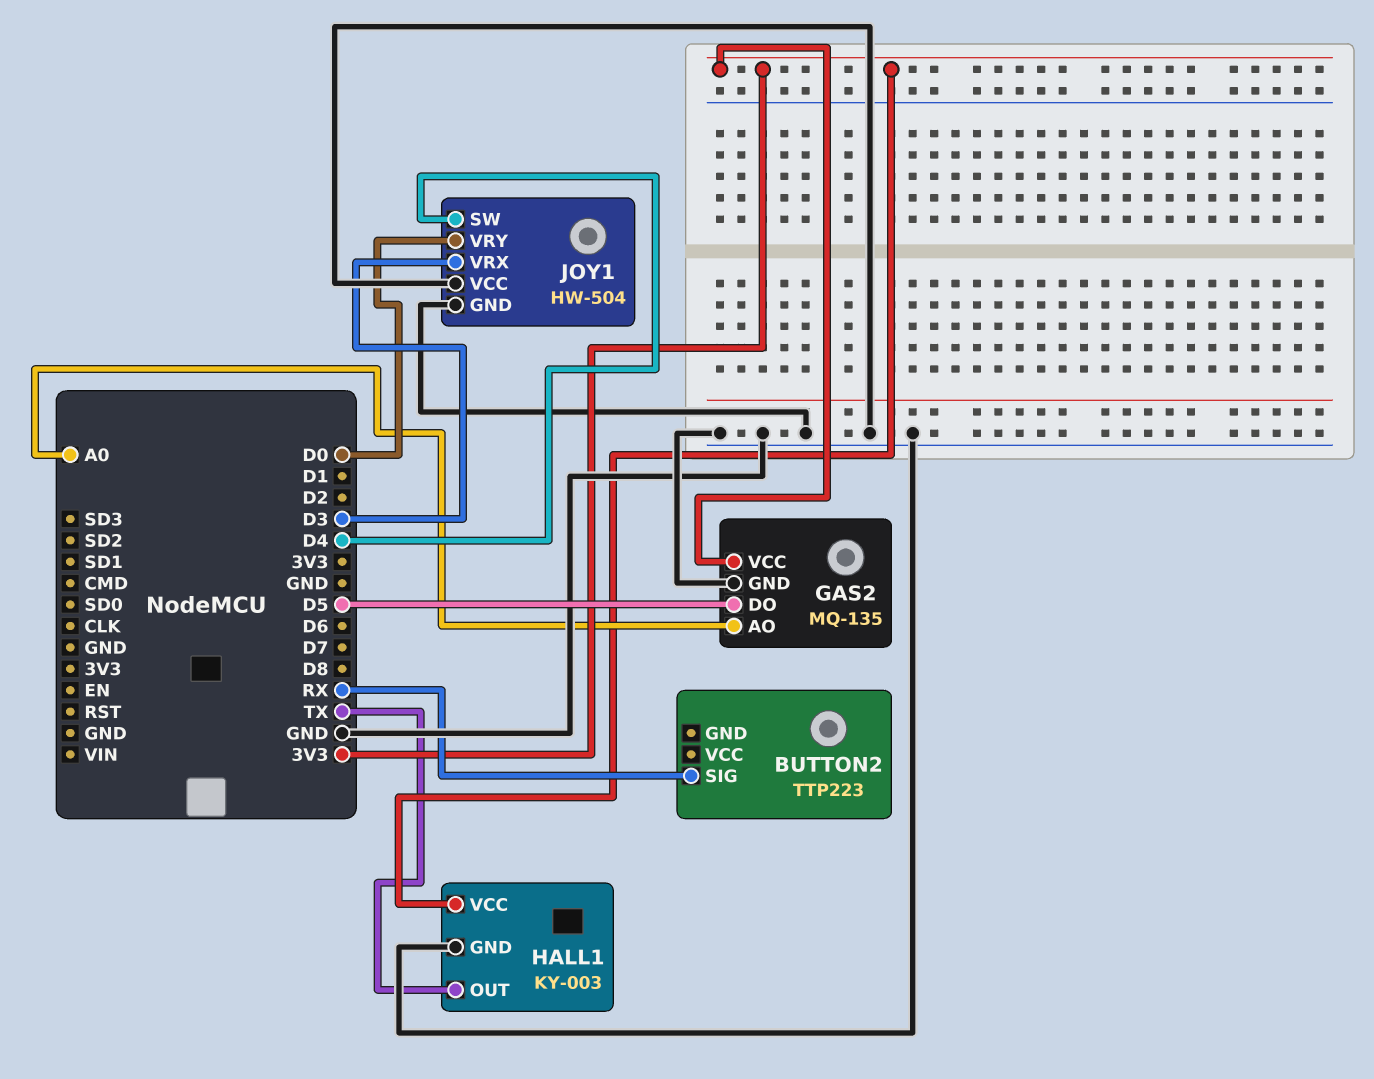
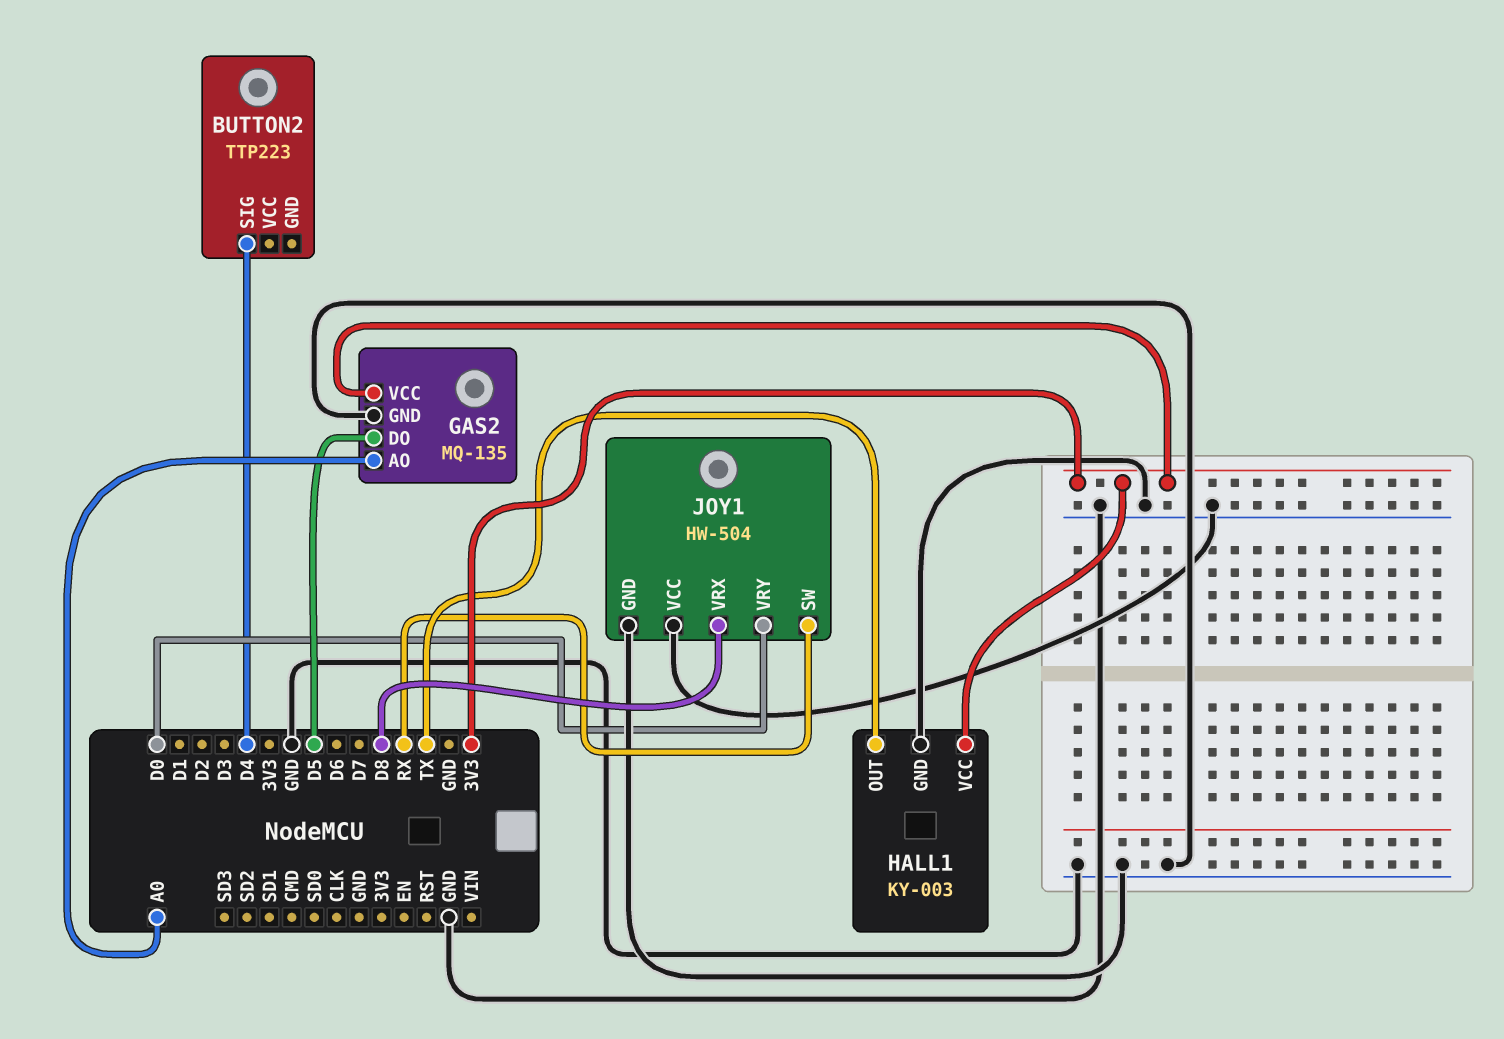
BUTTON2 pin SIG: RX -> D4
JOY1 pin SW: D4 -> RX
JOY1 pin VRX: D3 -> D8

